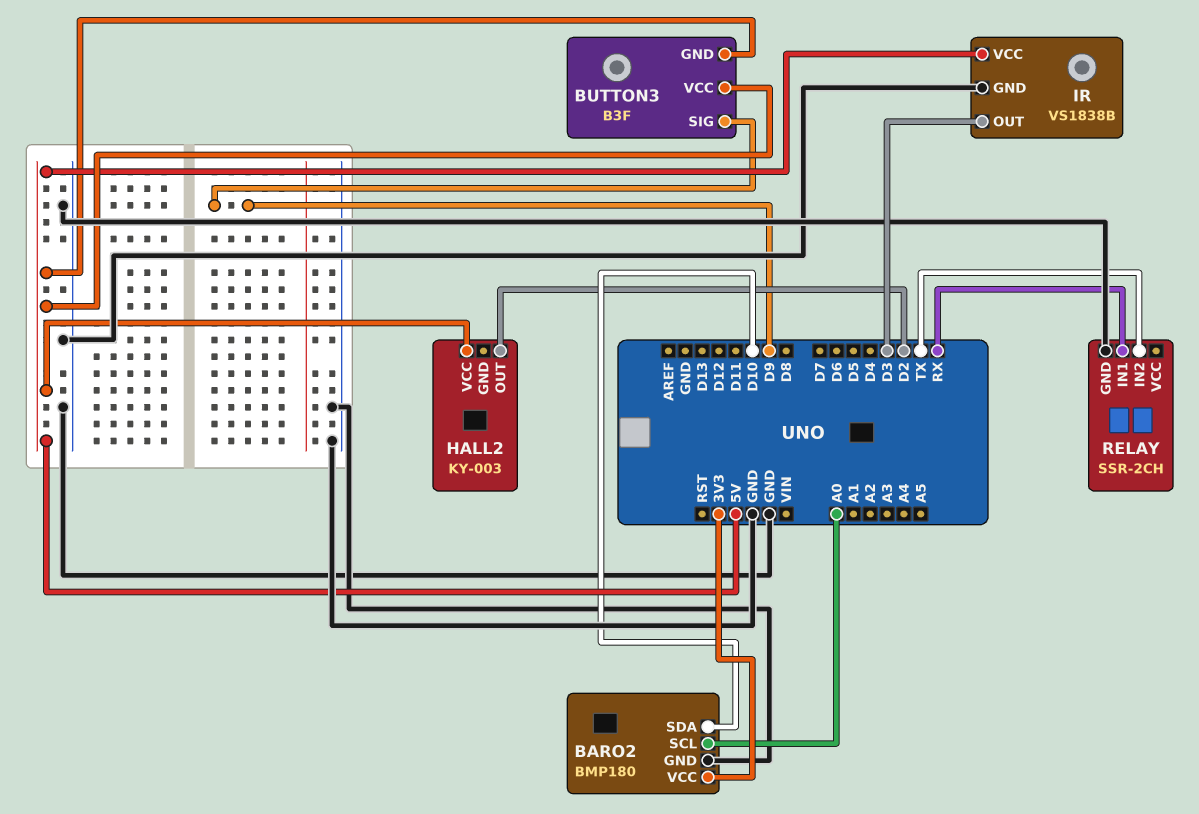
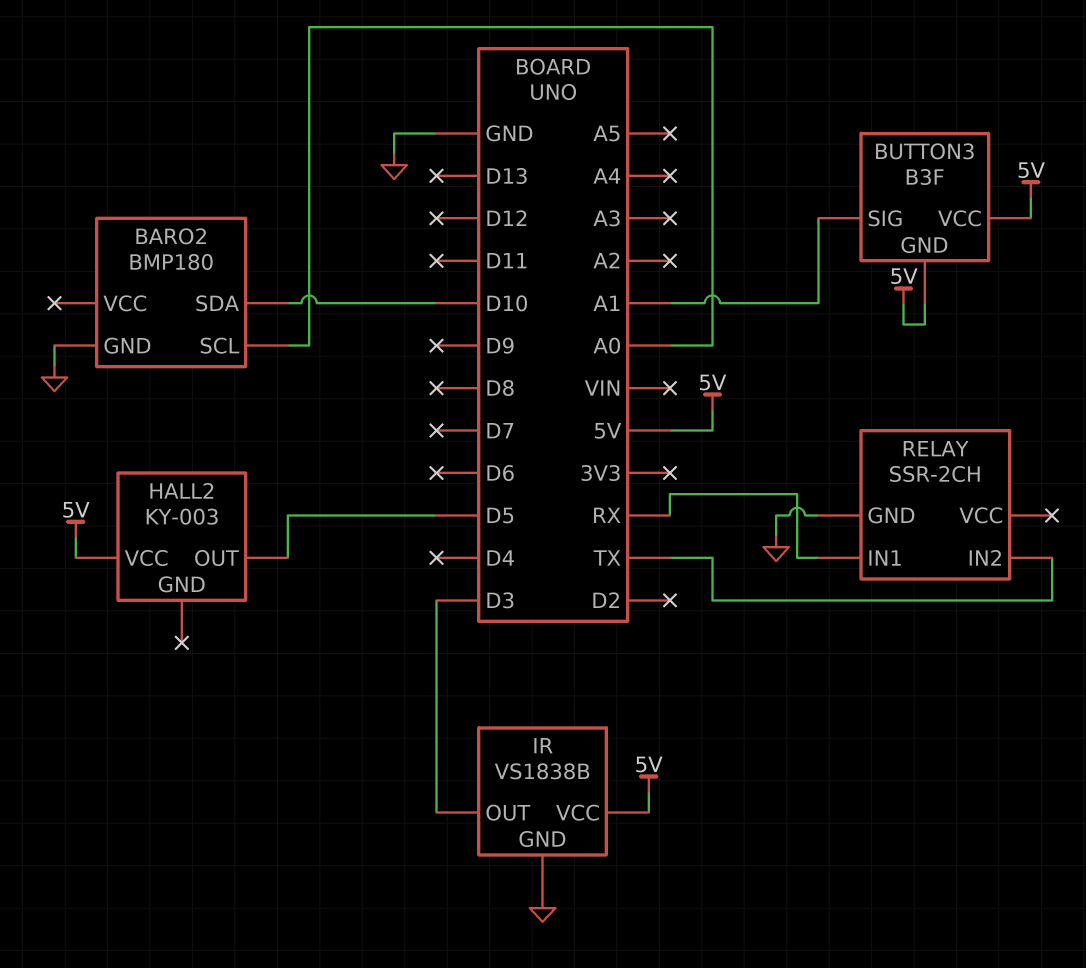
BARO2 pin VCC: 3V3 -> none
BUTTON3 pin SIG: D9 -> A1
HALL2 pin OUT: D2 -> D5

